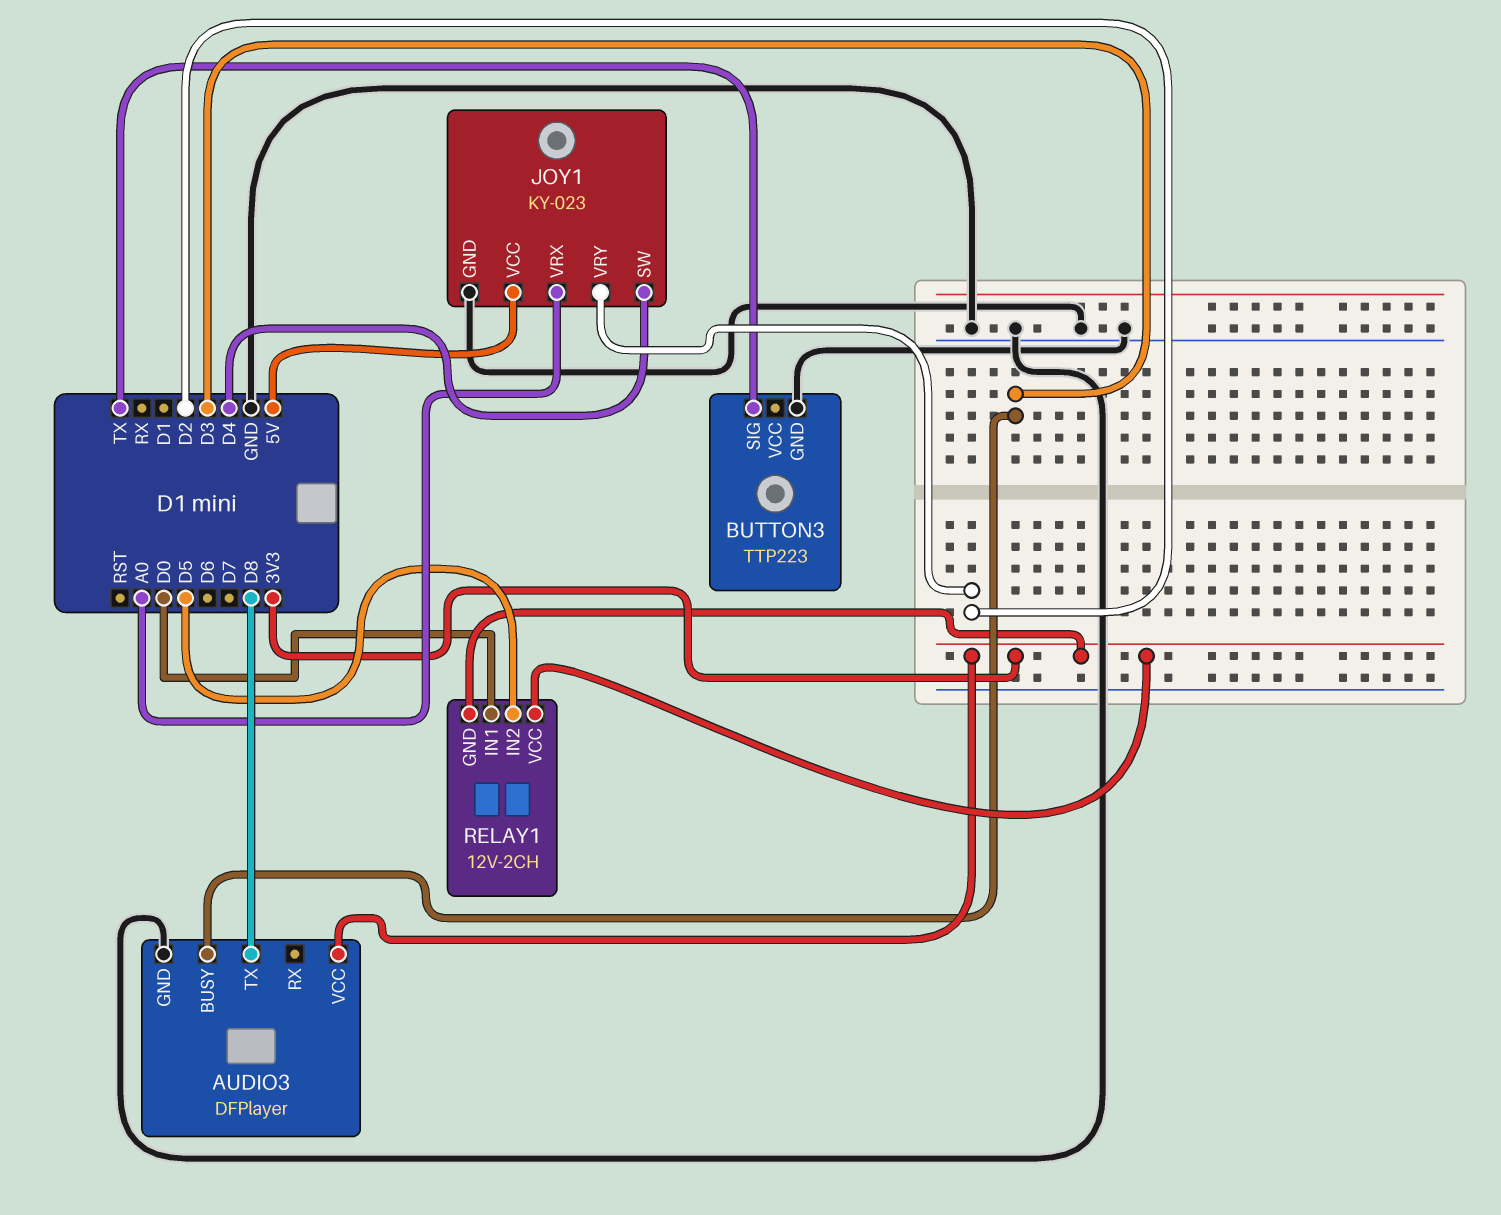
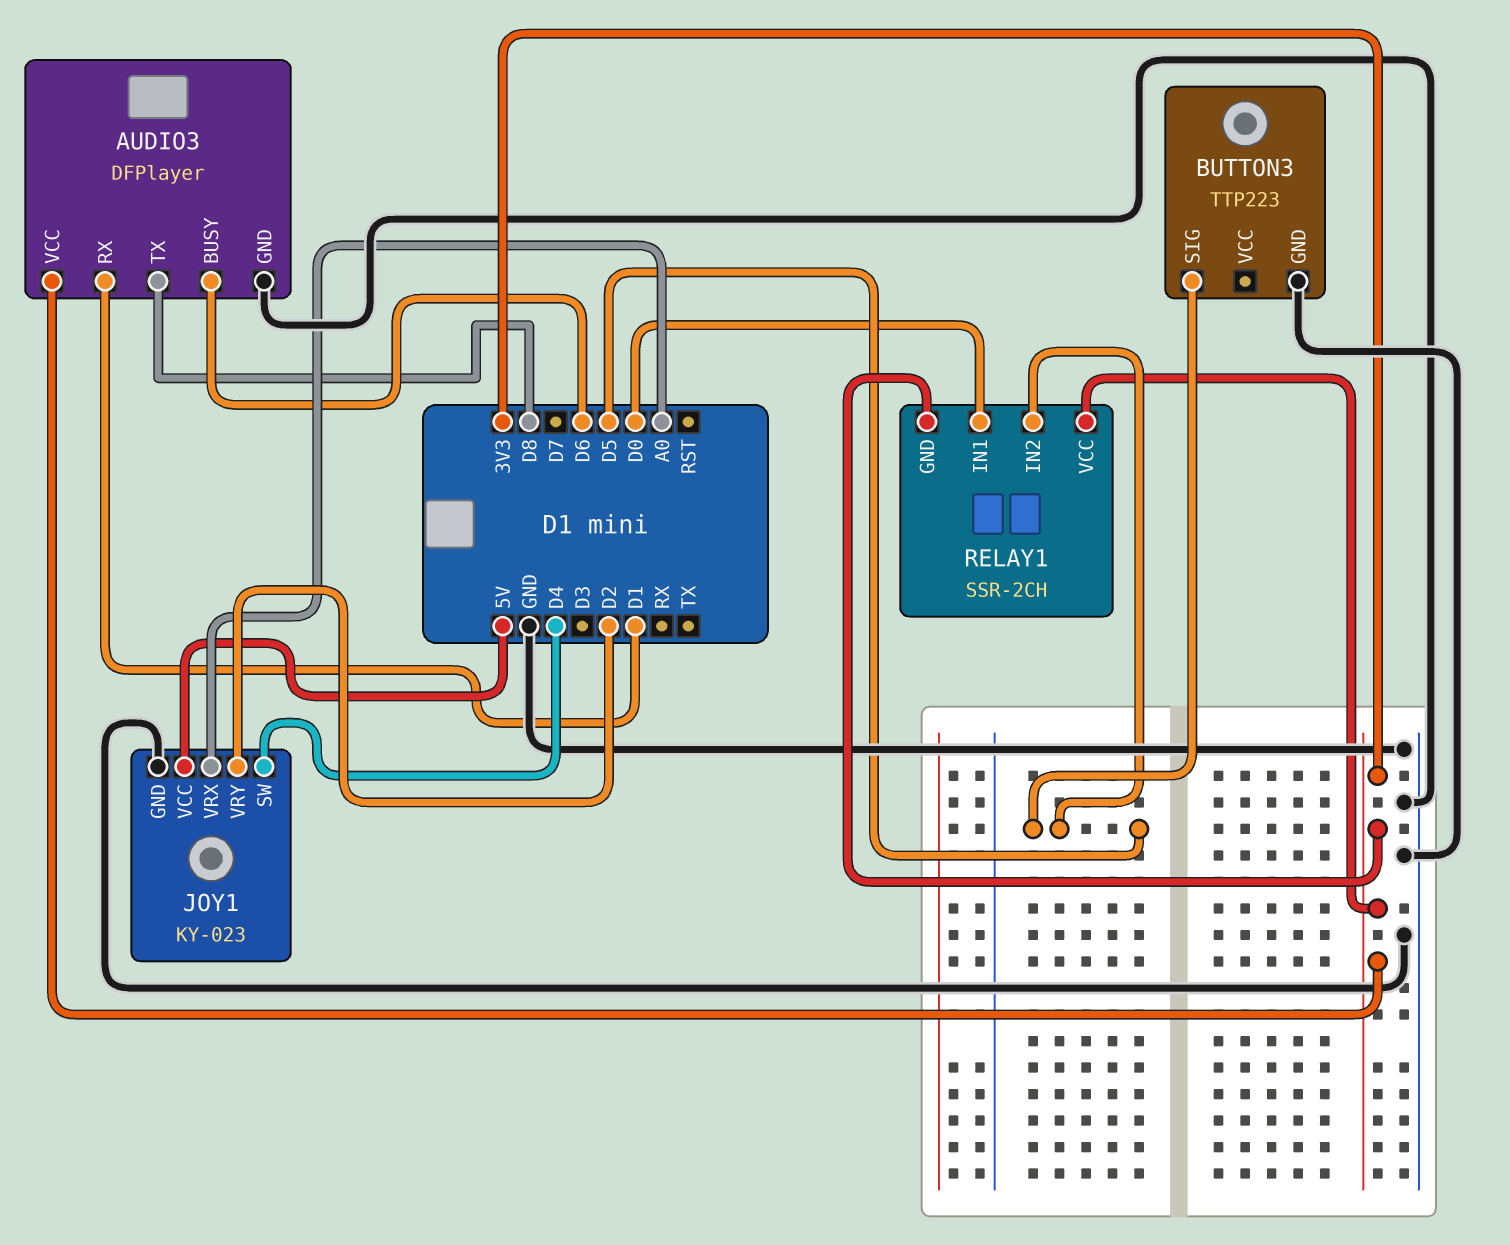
AUDIO3 pin BUSY: D3 -> D6
AUDIO3 pin RX: none -> D1
BUTTON3 pin SIG: TX -> D5
RELAY1: 12V-2CH -> SSR-2CH

